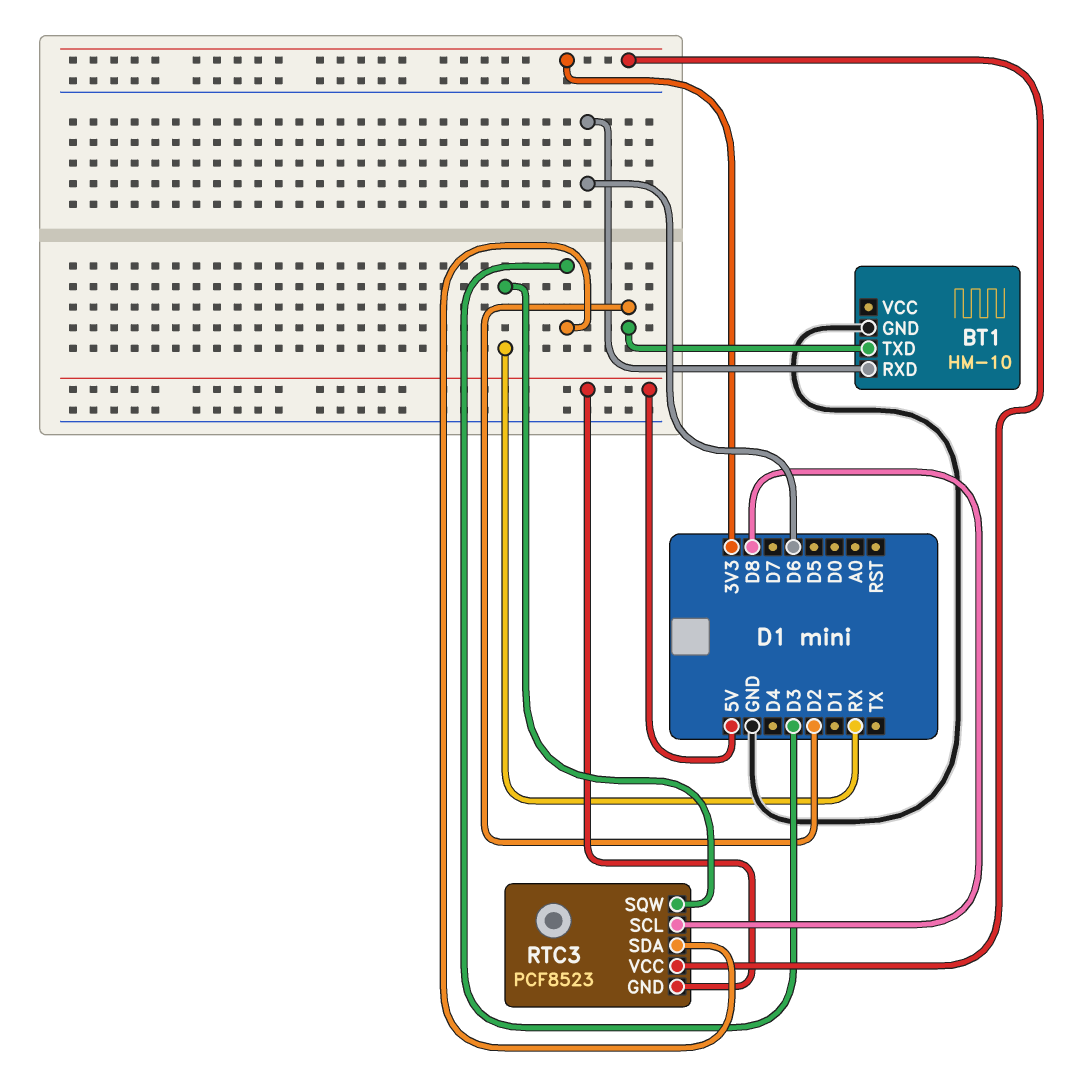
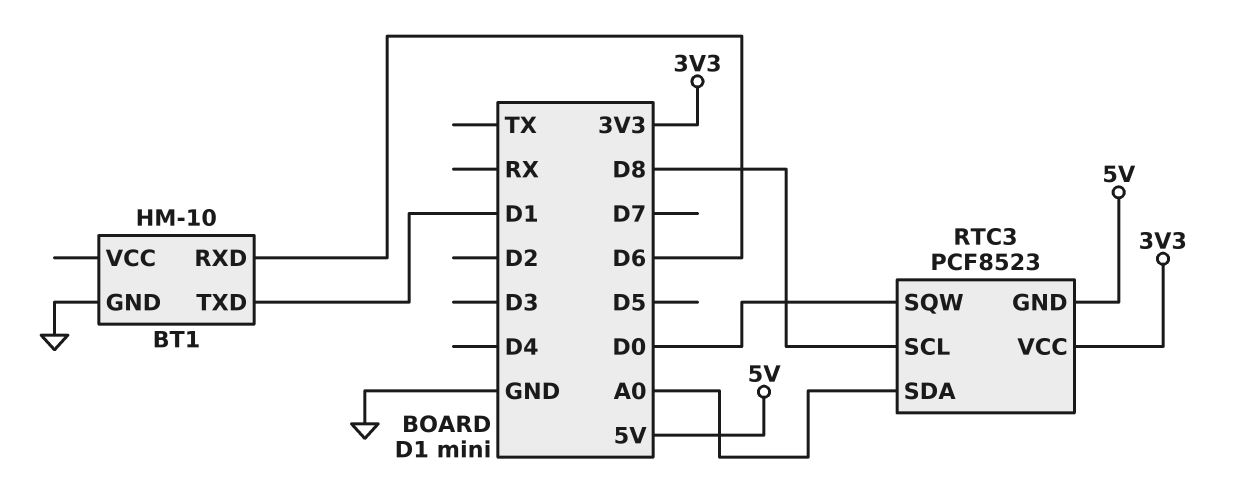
BT1 pin TXD: D2 -> D1
RTC3 pin SDA: D3 -> A0
RTC3 pin SQW: RX -> D0

